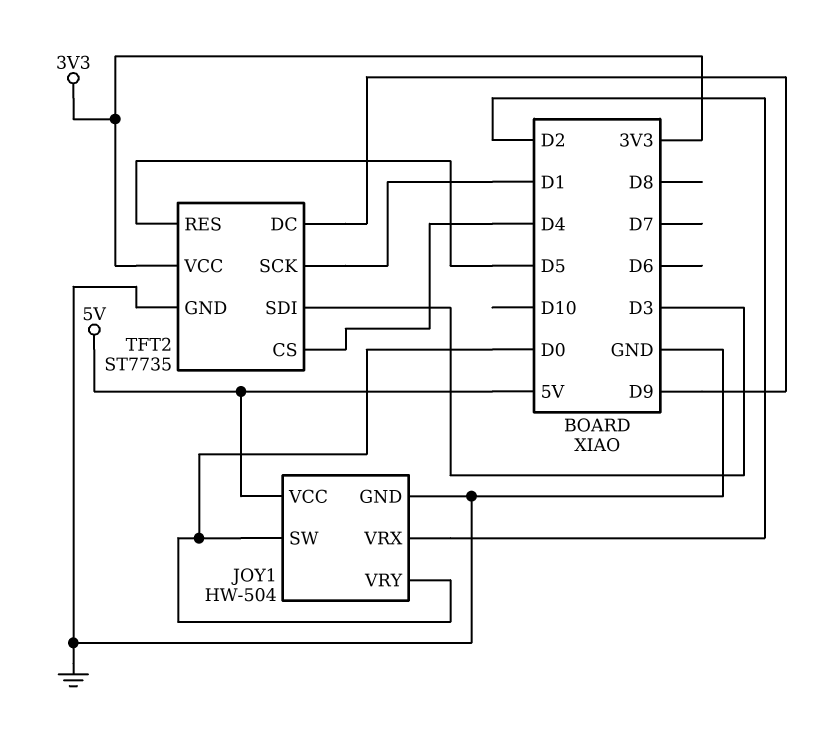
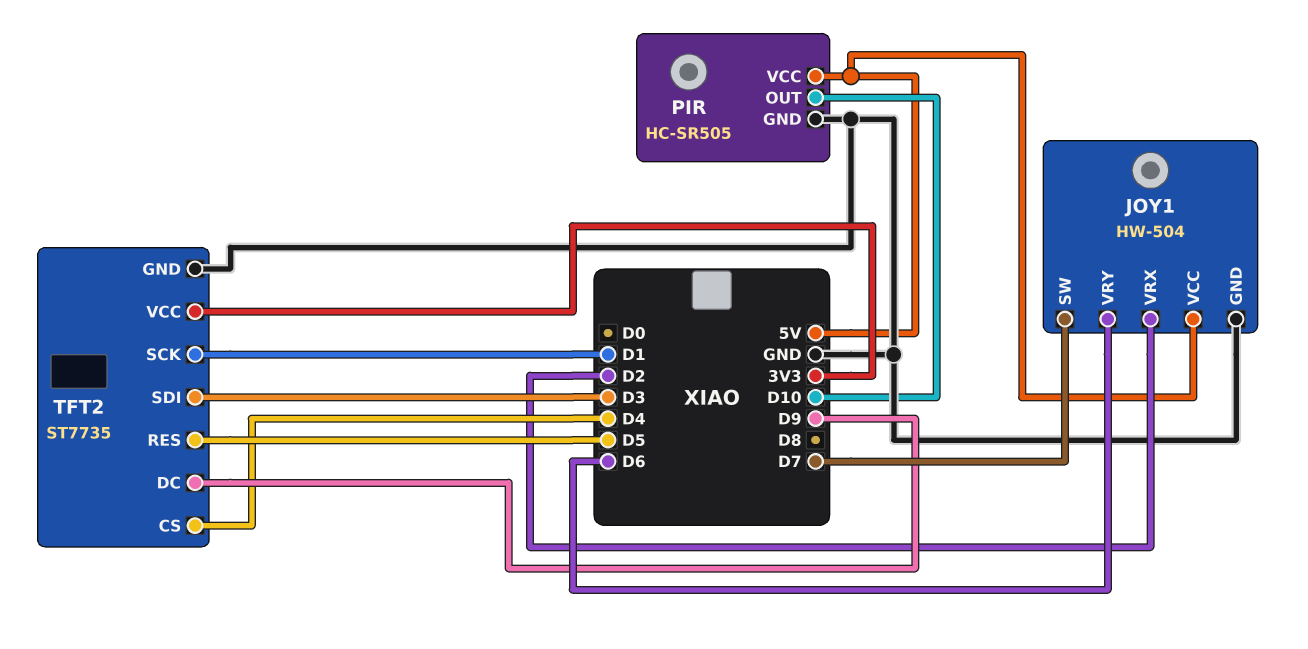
JOY1 pin SW: D0 -> D7
JOY1 pin VRY: D0 -> D6
PIR: none -> HC-SR505
PIR pin GND: none -> GND
PIR pin OUT: none -> D10
PIR pin VCC: none -> 5V

